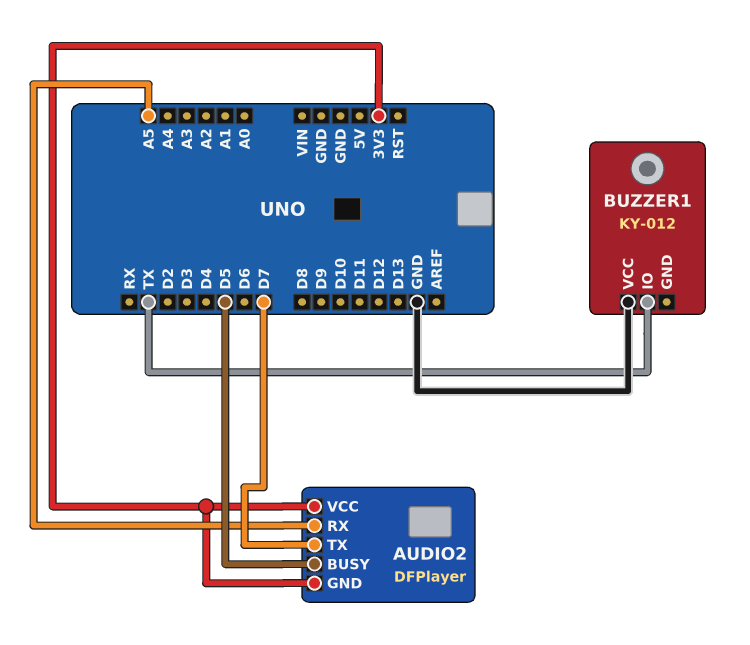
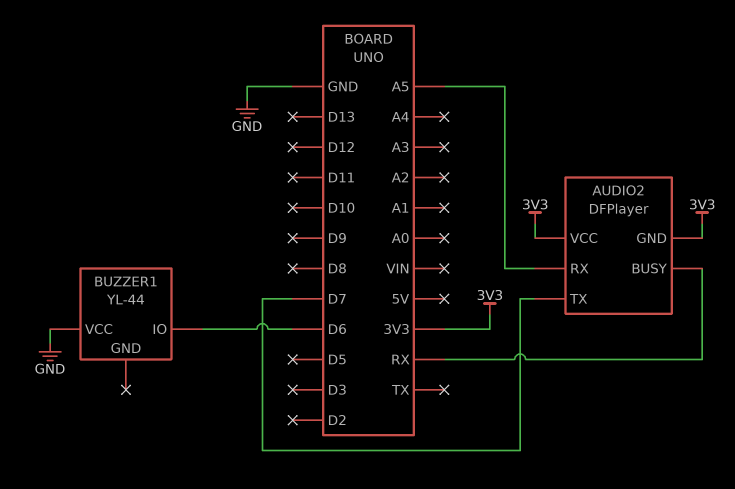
AUDIO2 pin BUSY: D5 -> RX
BUZZER1: KY-012 -> YL-44
BUZZER1 pin IO: TX -> D6

